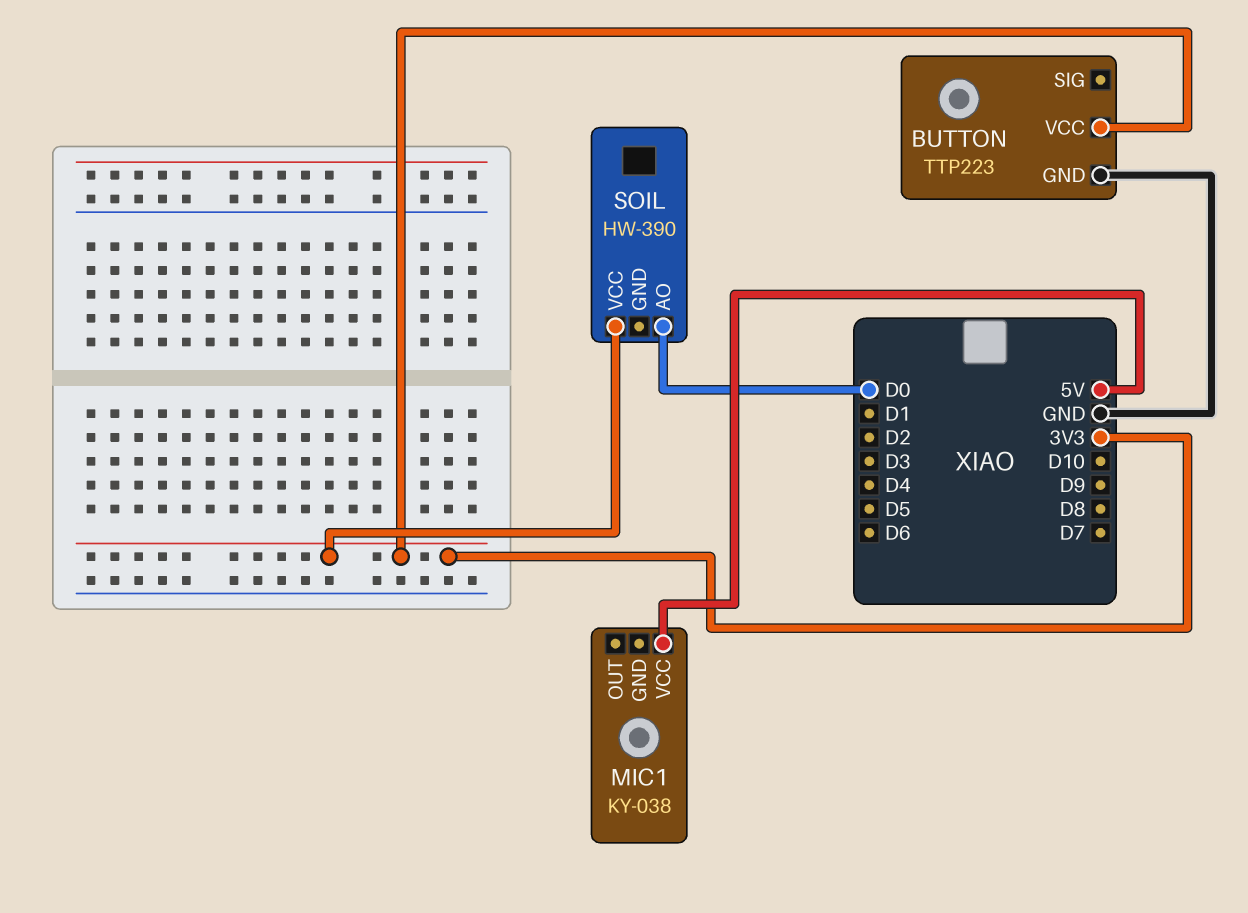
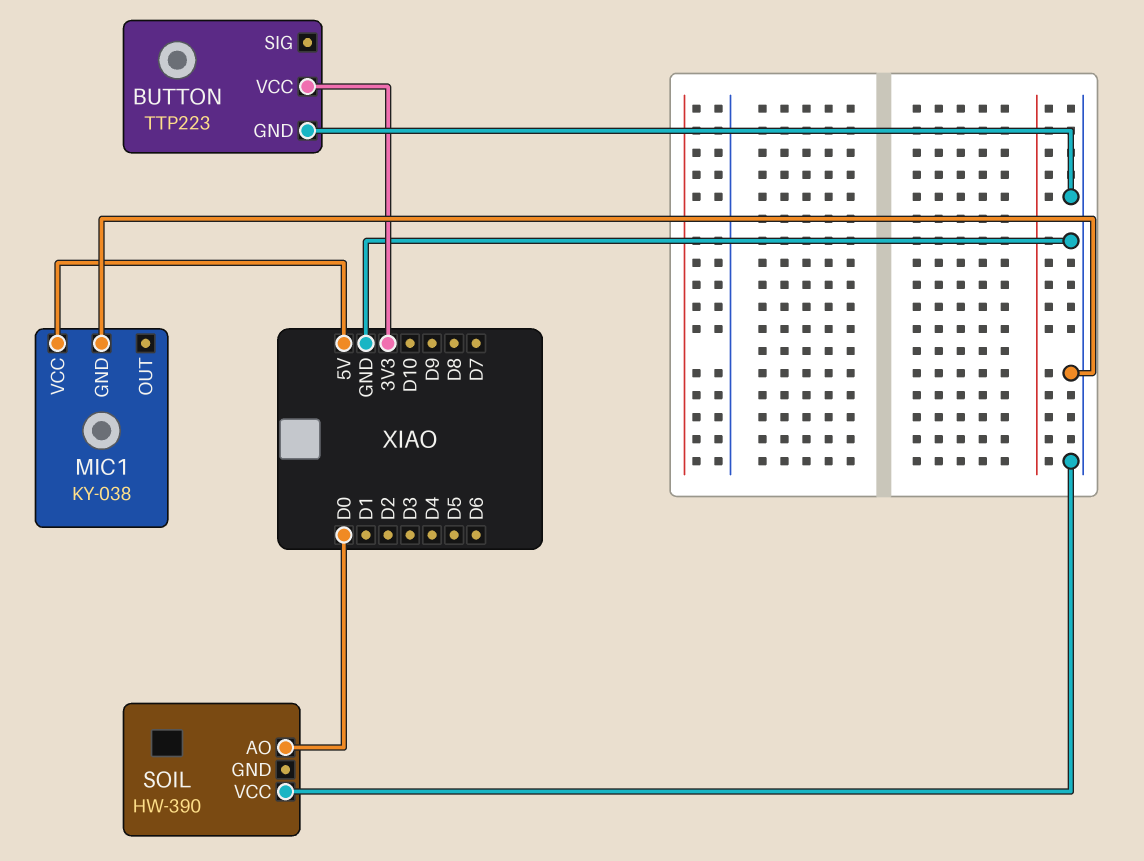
MIC1 pin GND: none -> GND
SOIL pin VCC: 3V3 -> GND

